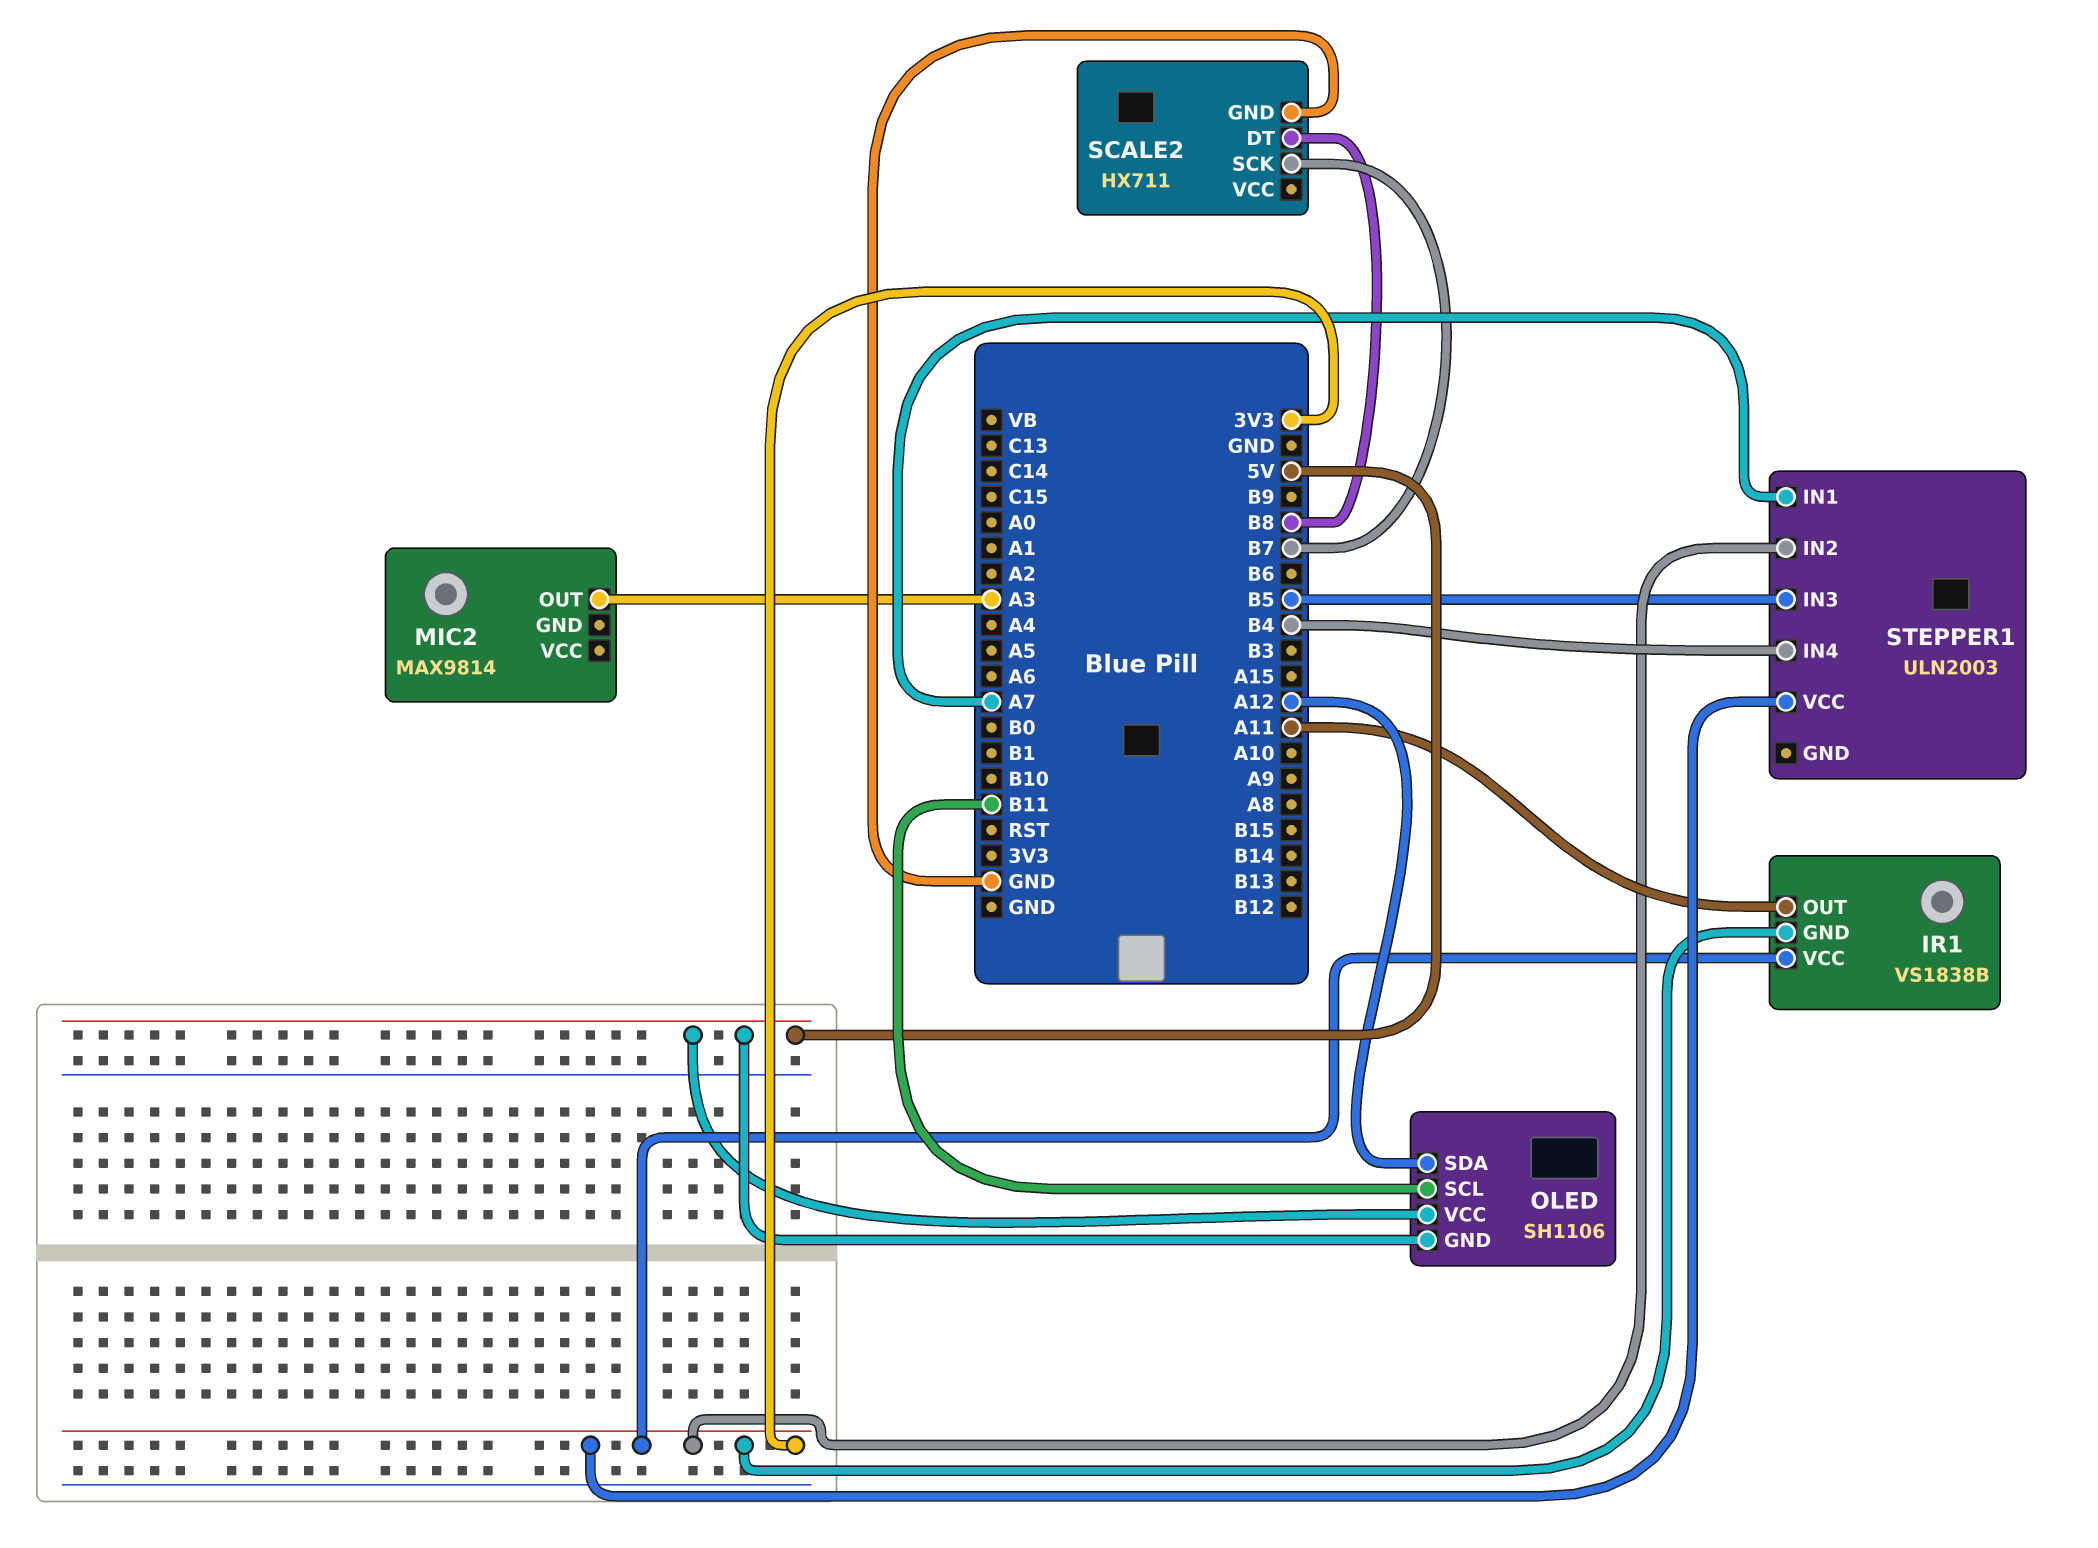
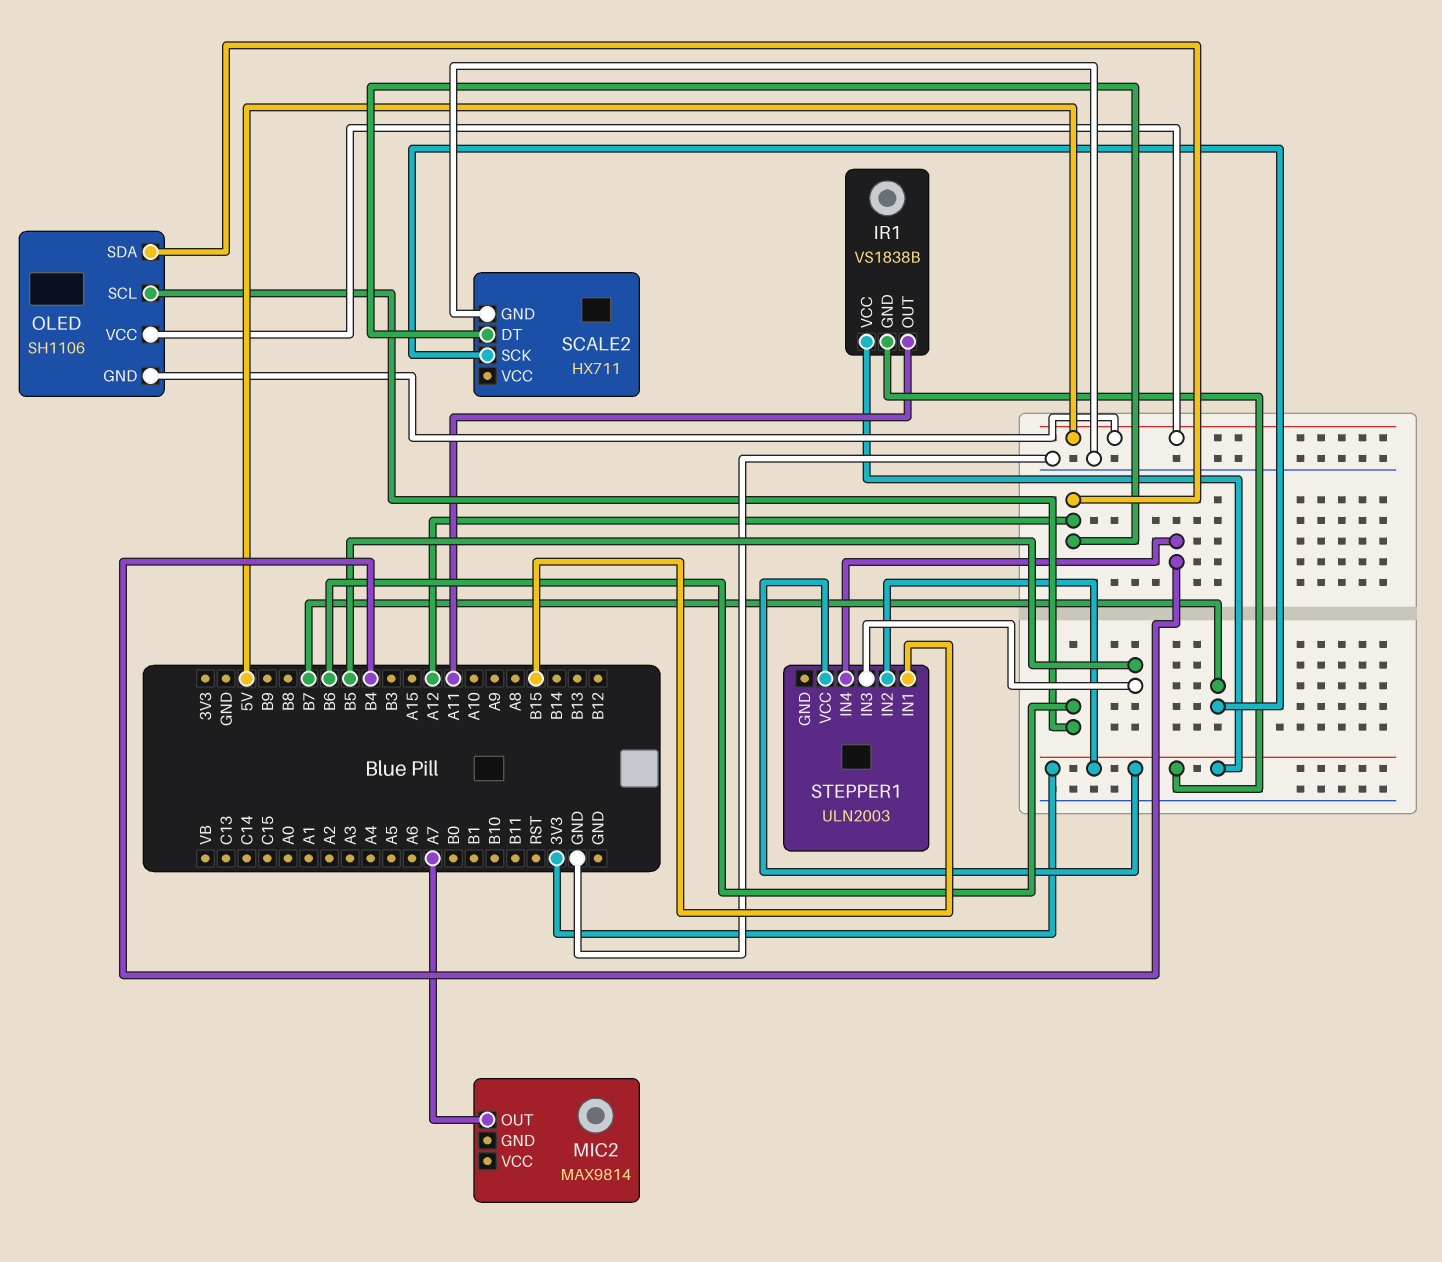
MIC2 pin OUT: A3 -> A7
OLED pin SCL: B11 -> B6
SCALE2 pin DT: B8 -> A12
STEPPER1 pin IN1: A7 -> B15

